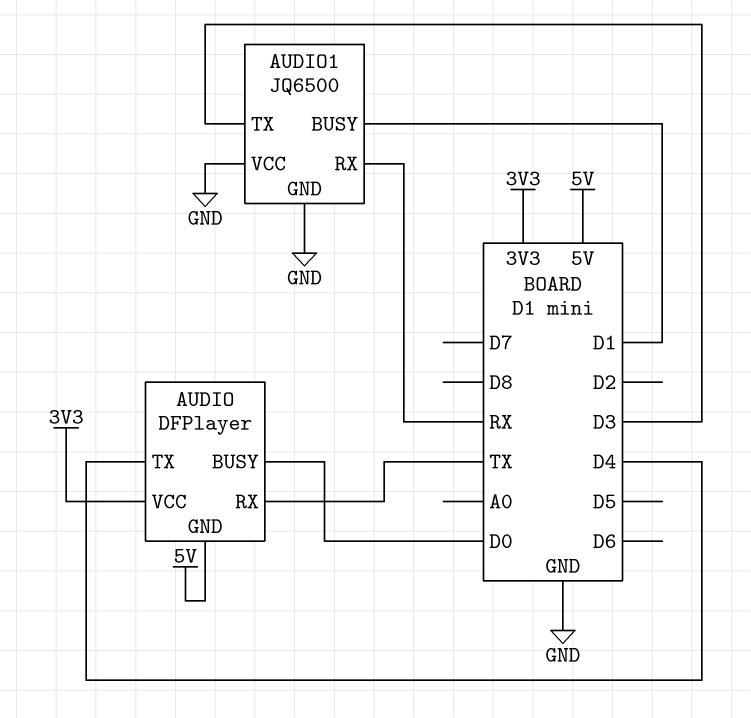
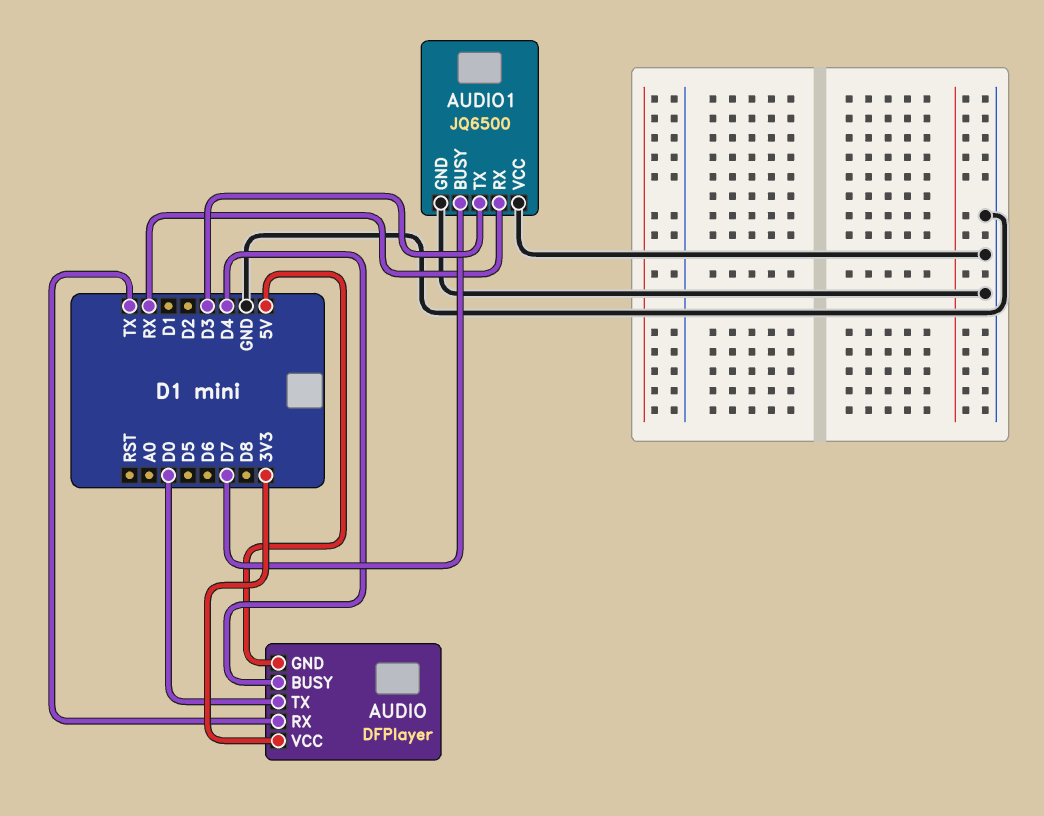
AUDIO pin BUSY: D0 -> D4
AUDIO pin TX: D4 -> D0
AUDIO1 pin BUSY: D1 -> D7

